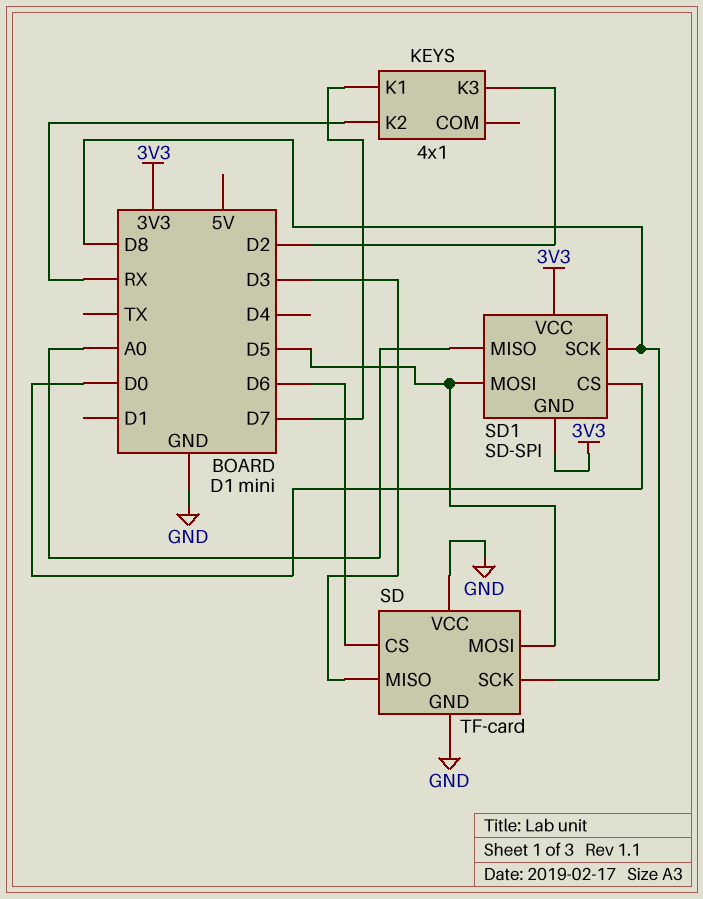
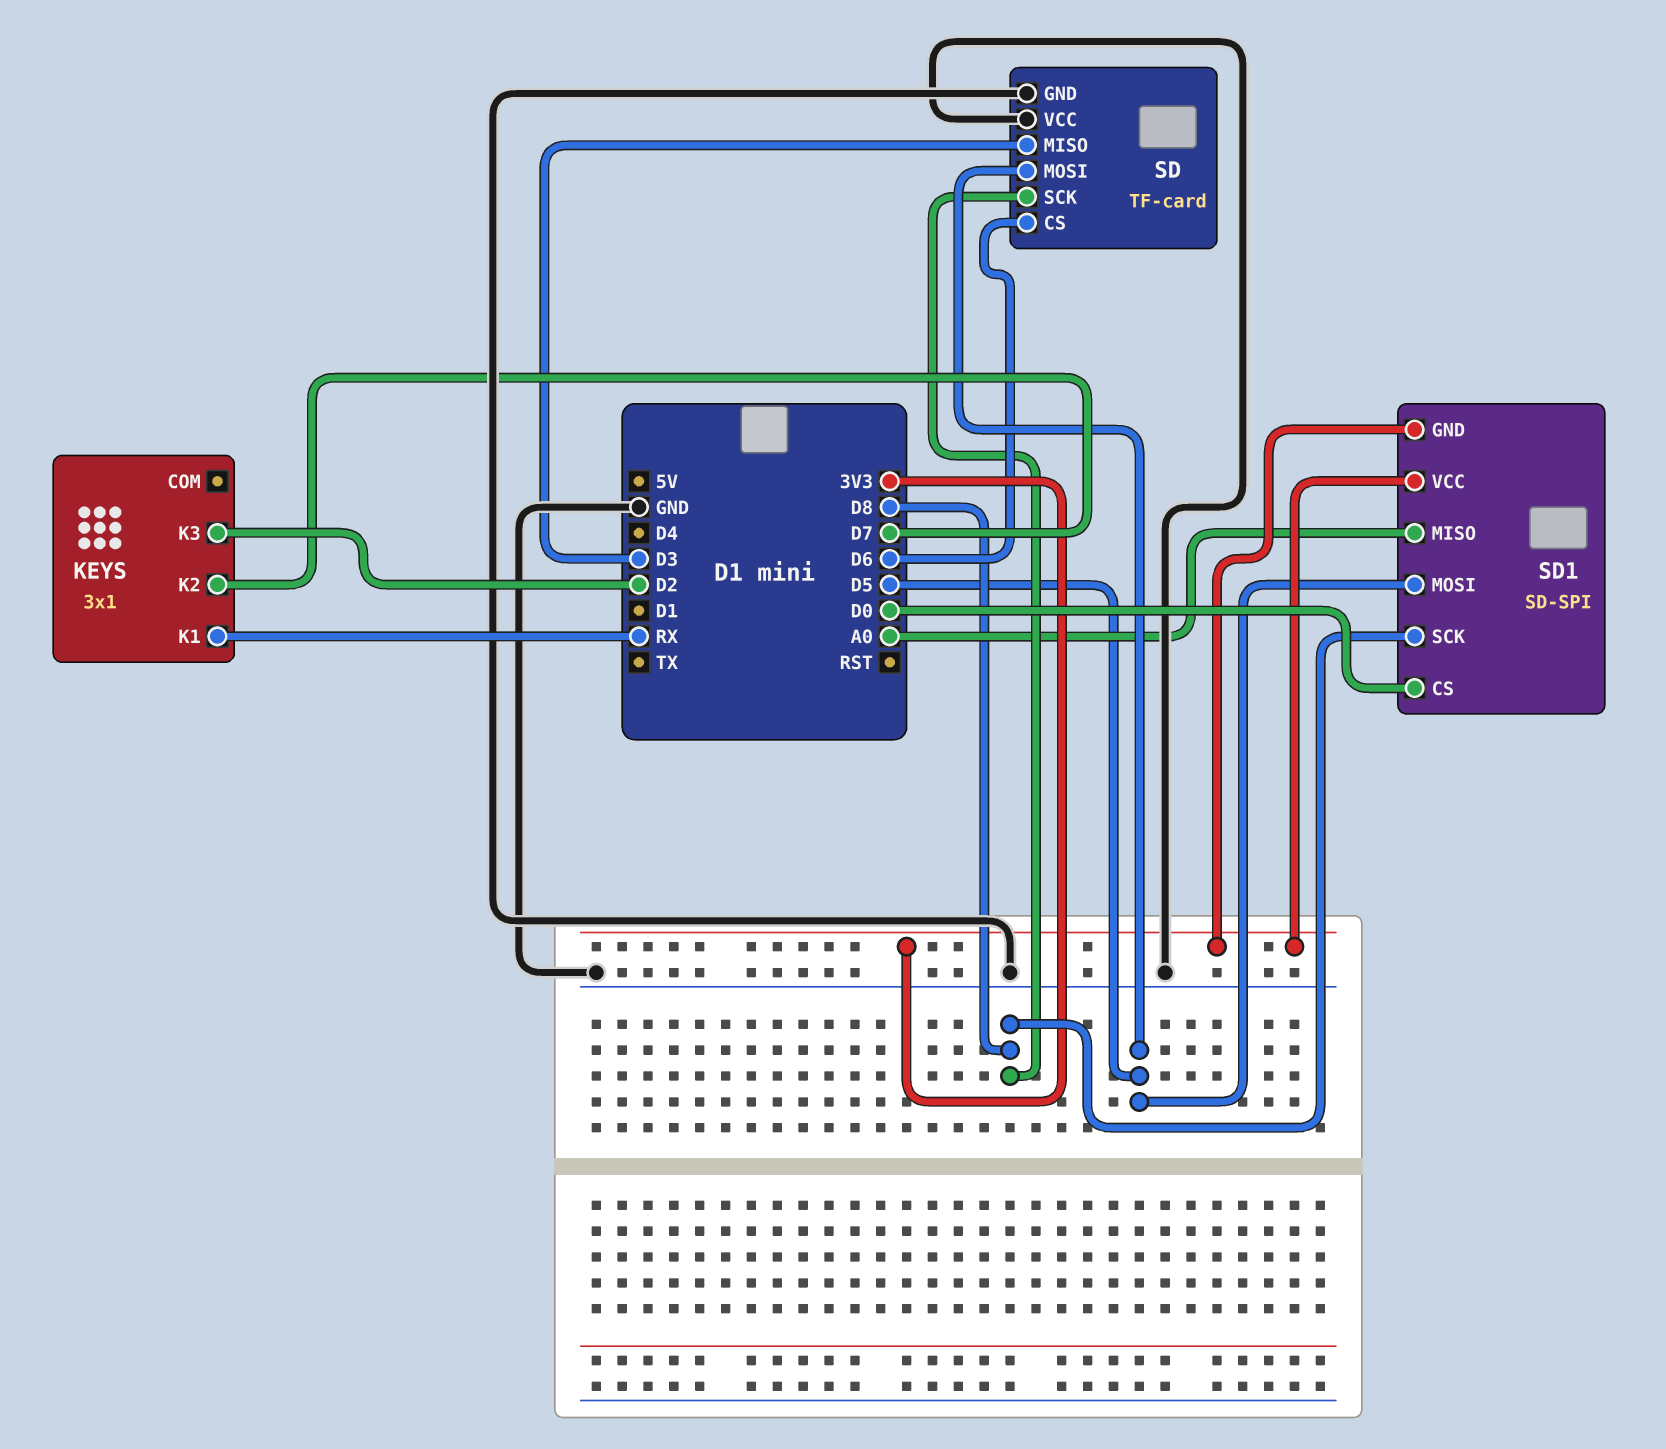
KEYS: 4x1 -> 3x1
KEYS pin K1: D7 -> RX
KEYS pin K2: RX -> D7

